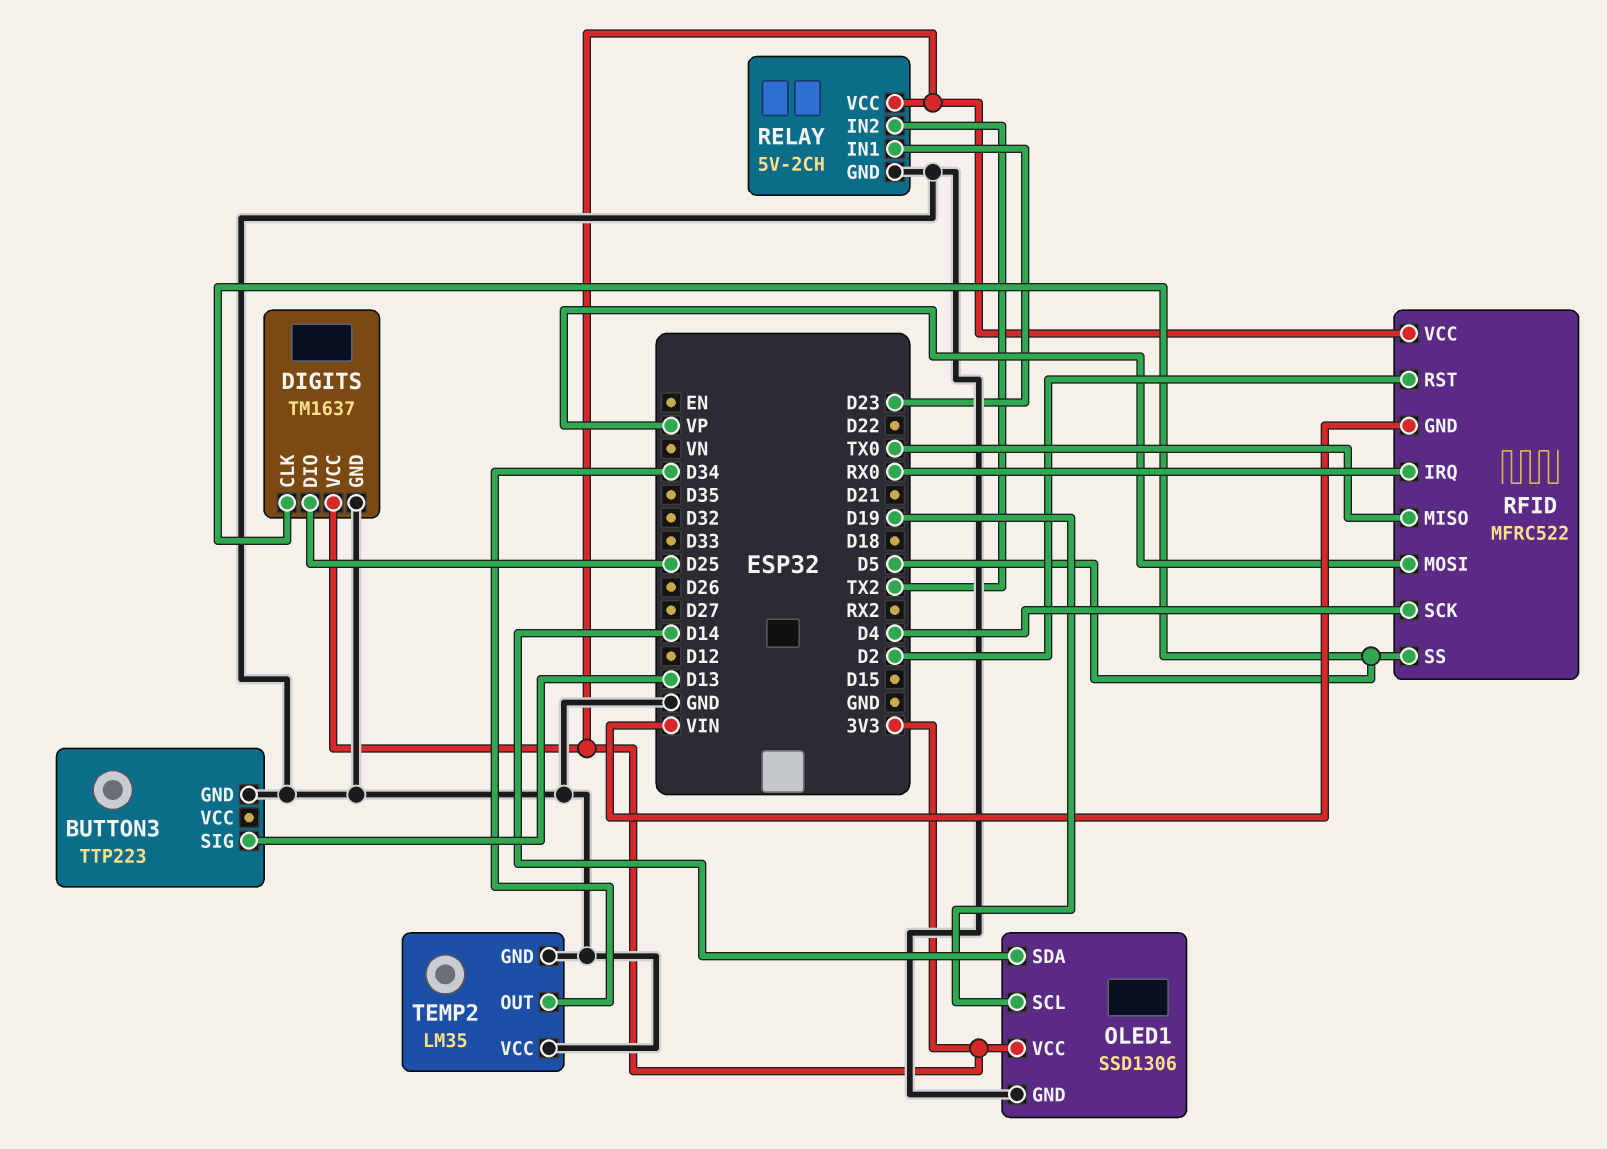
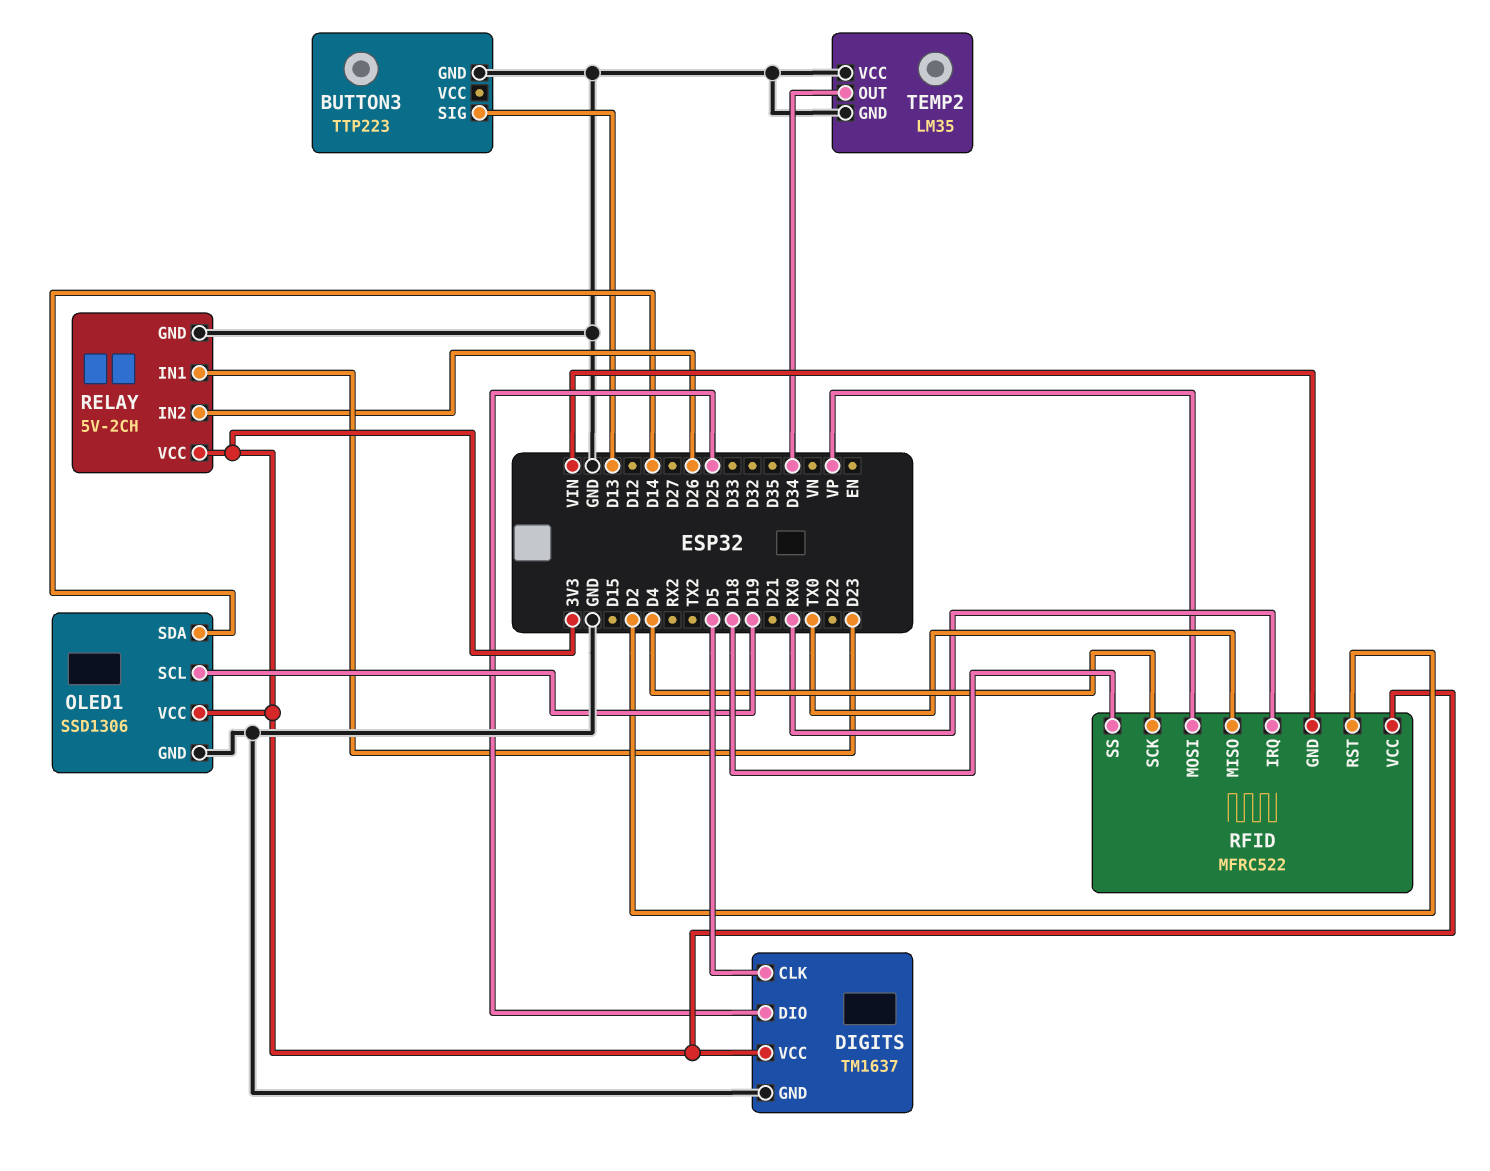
RELAY pin IN2: TX2 -> D26
RFID pin SS: D5 -> D18

